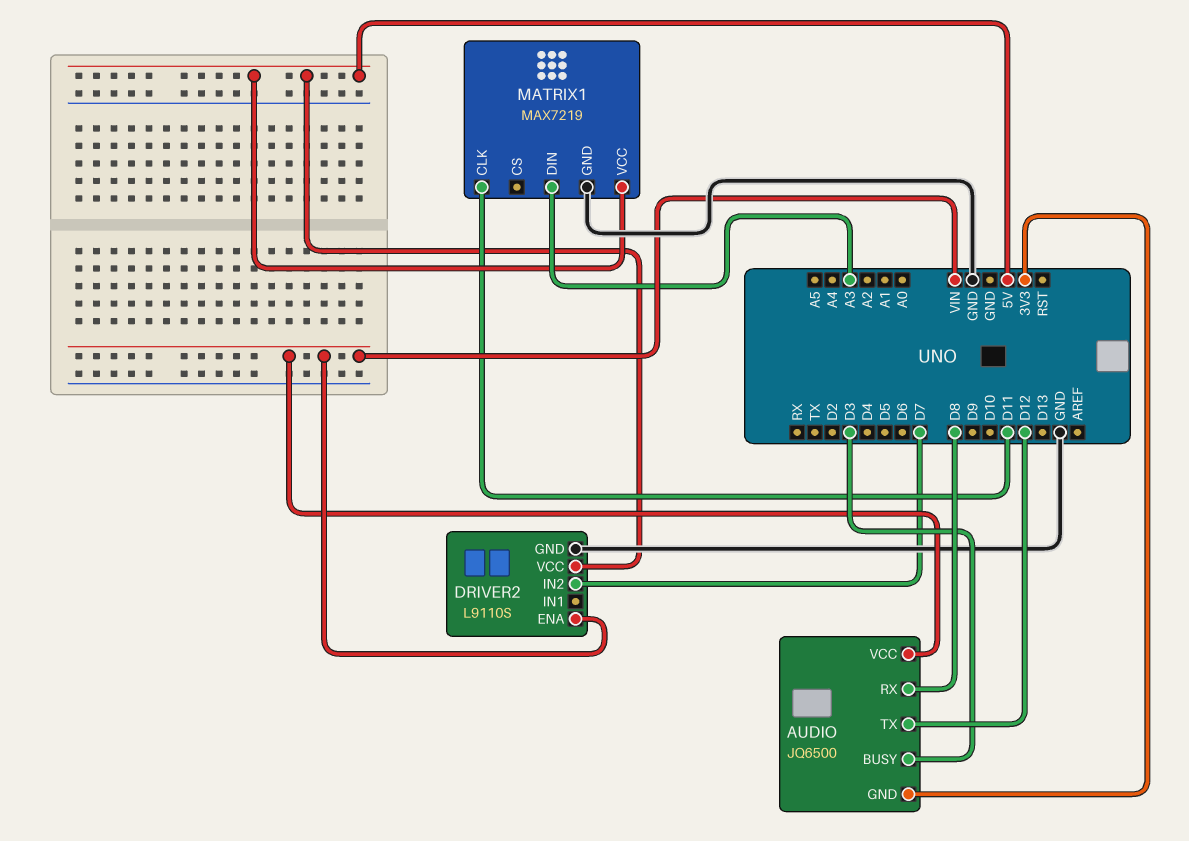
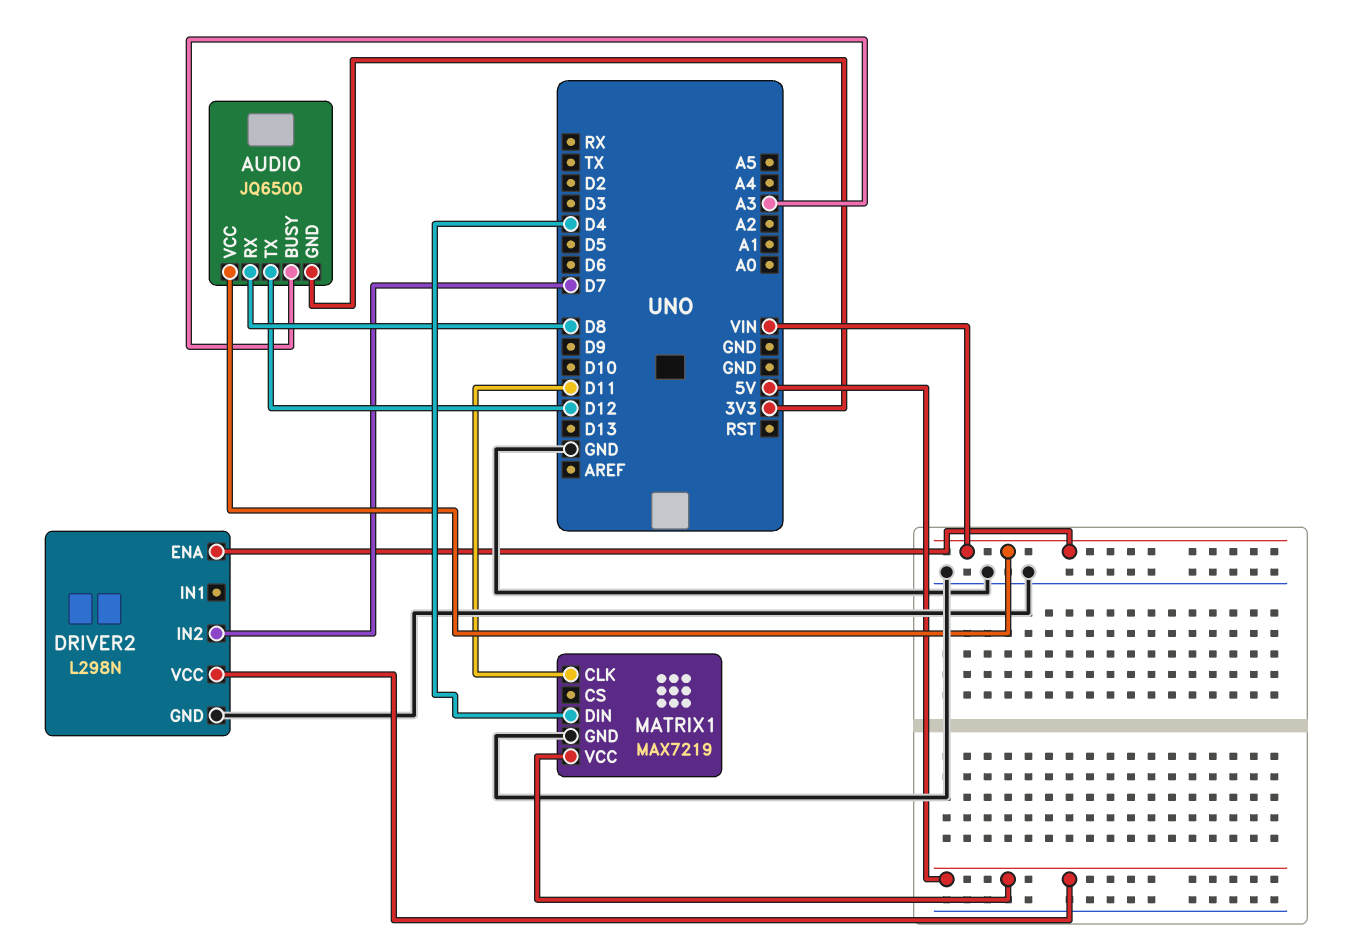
AUDIO pin BUSY: D3 -> A3
DRIVER2: L9110S -> L298N
MATRIX1 pin DIN: A3 -> D4

